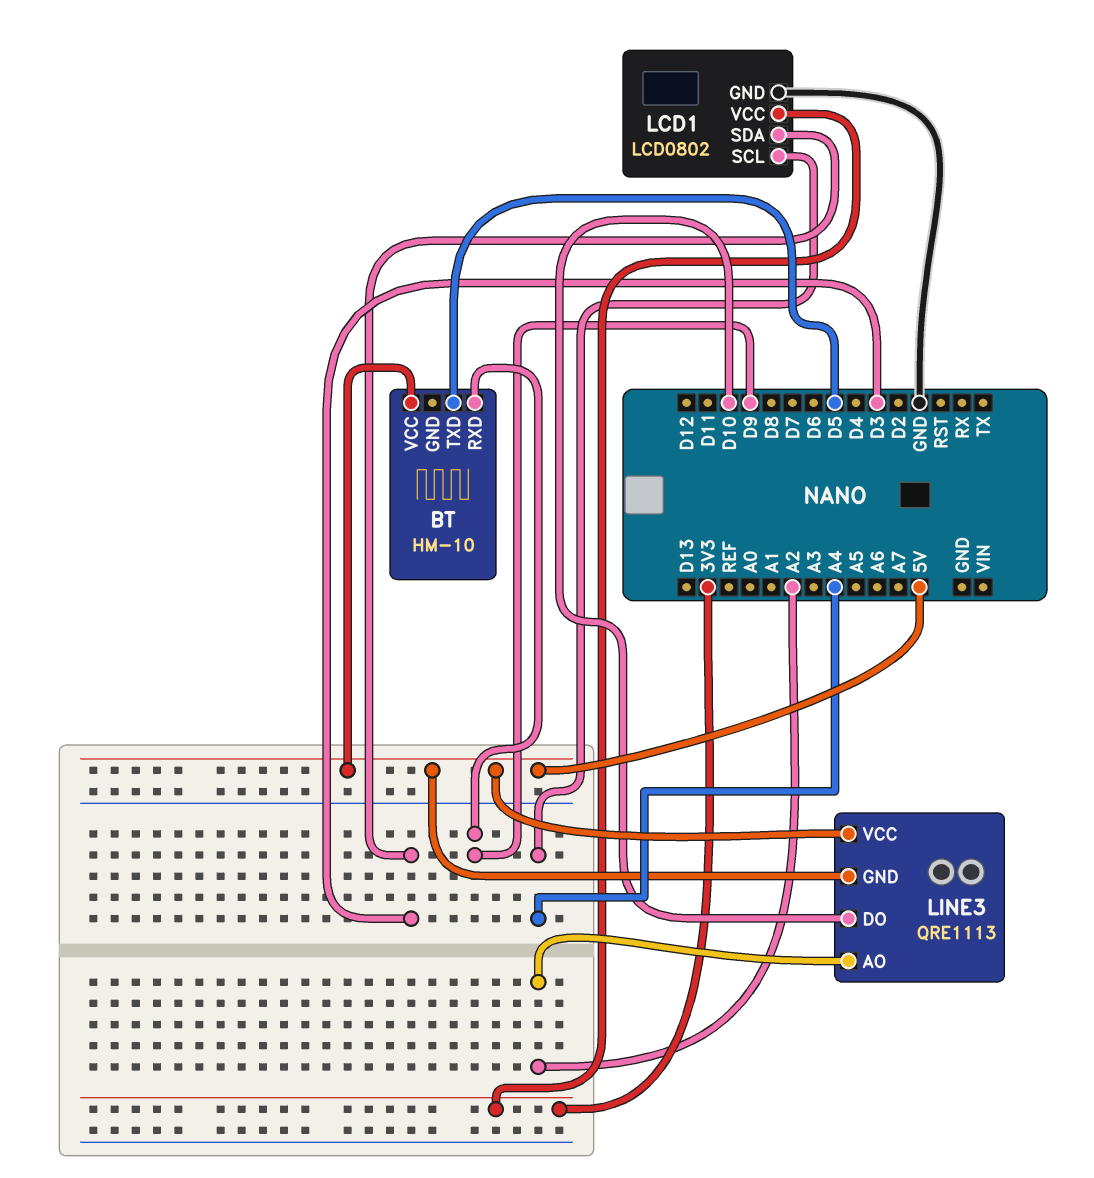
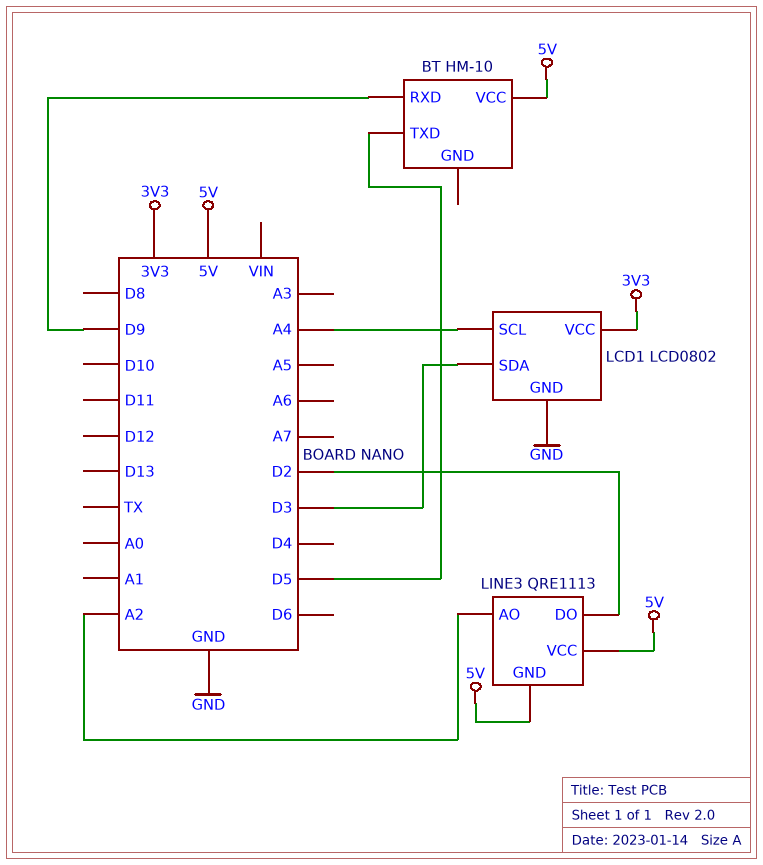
LINE3 pin DO: D10 -> D2

